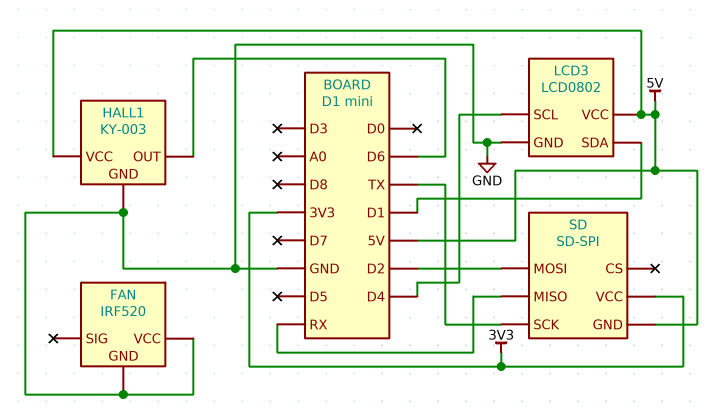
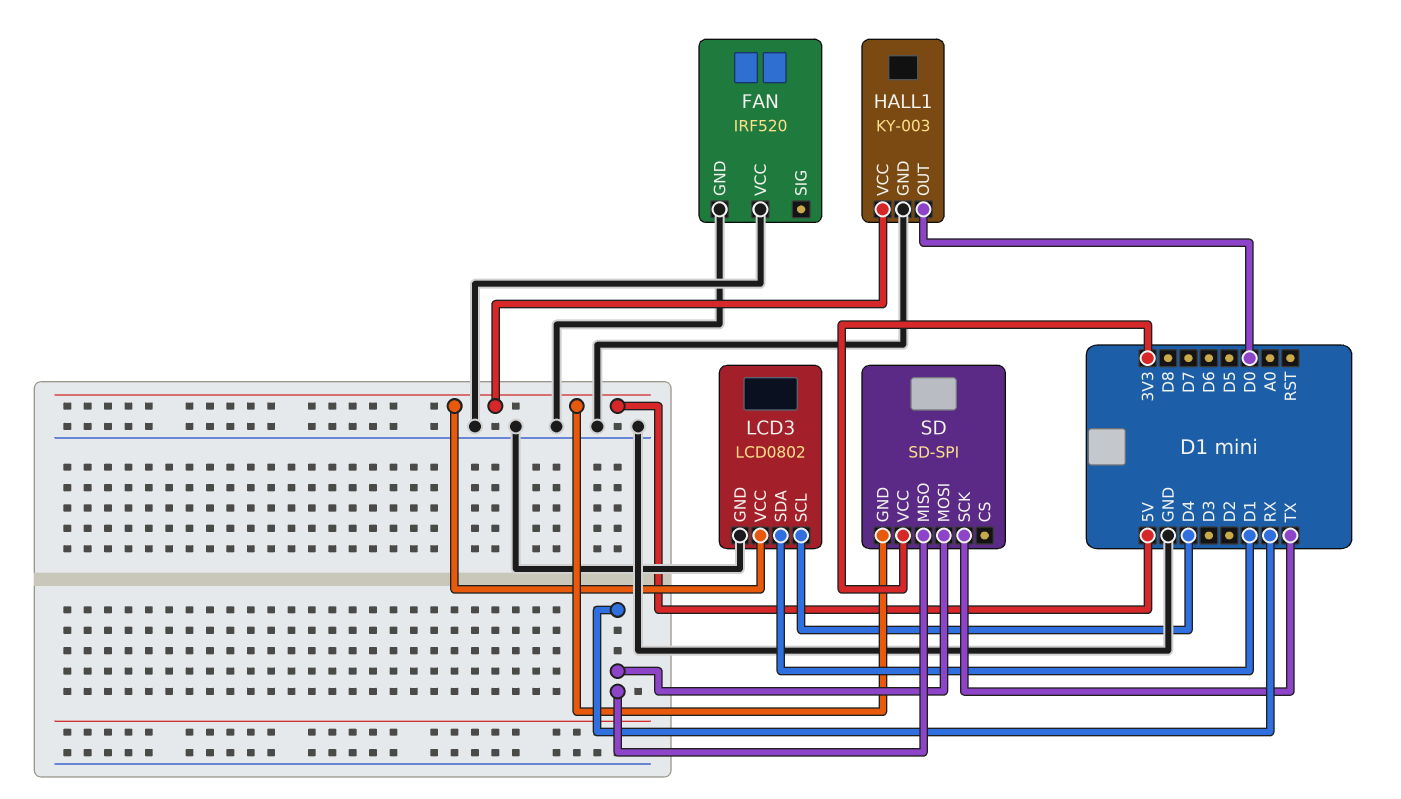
HALL1 pin OUT: D6 -> D0
SD pin MOSI: D2 -> RX

